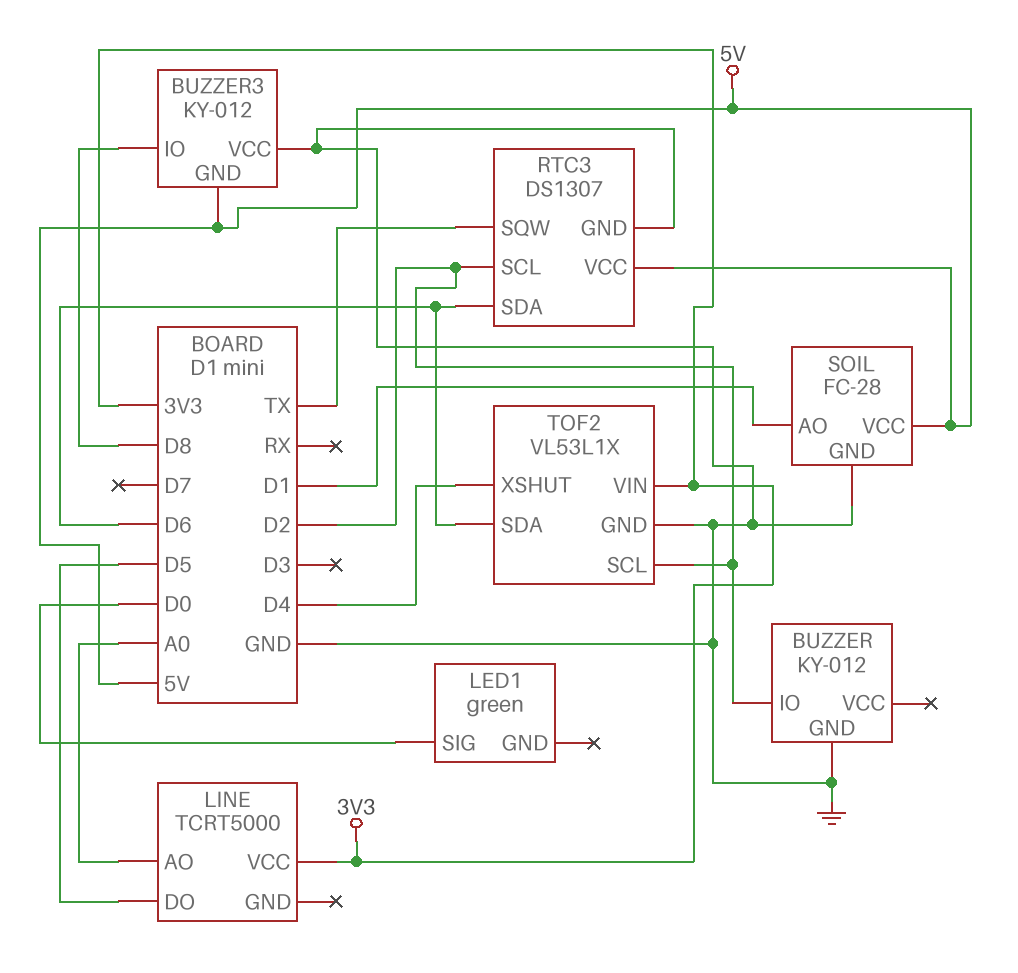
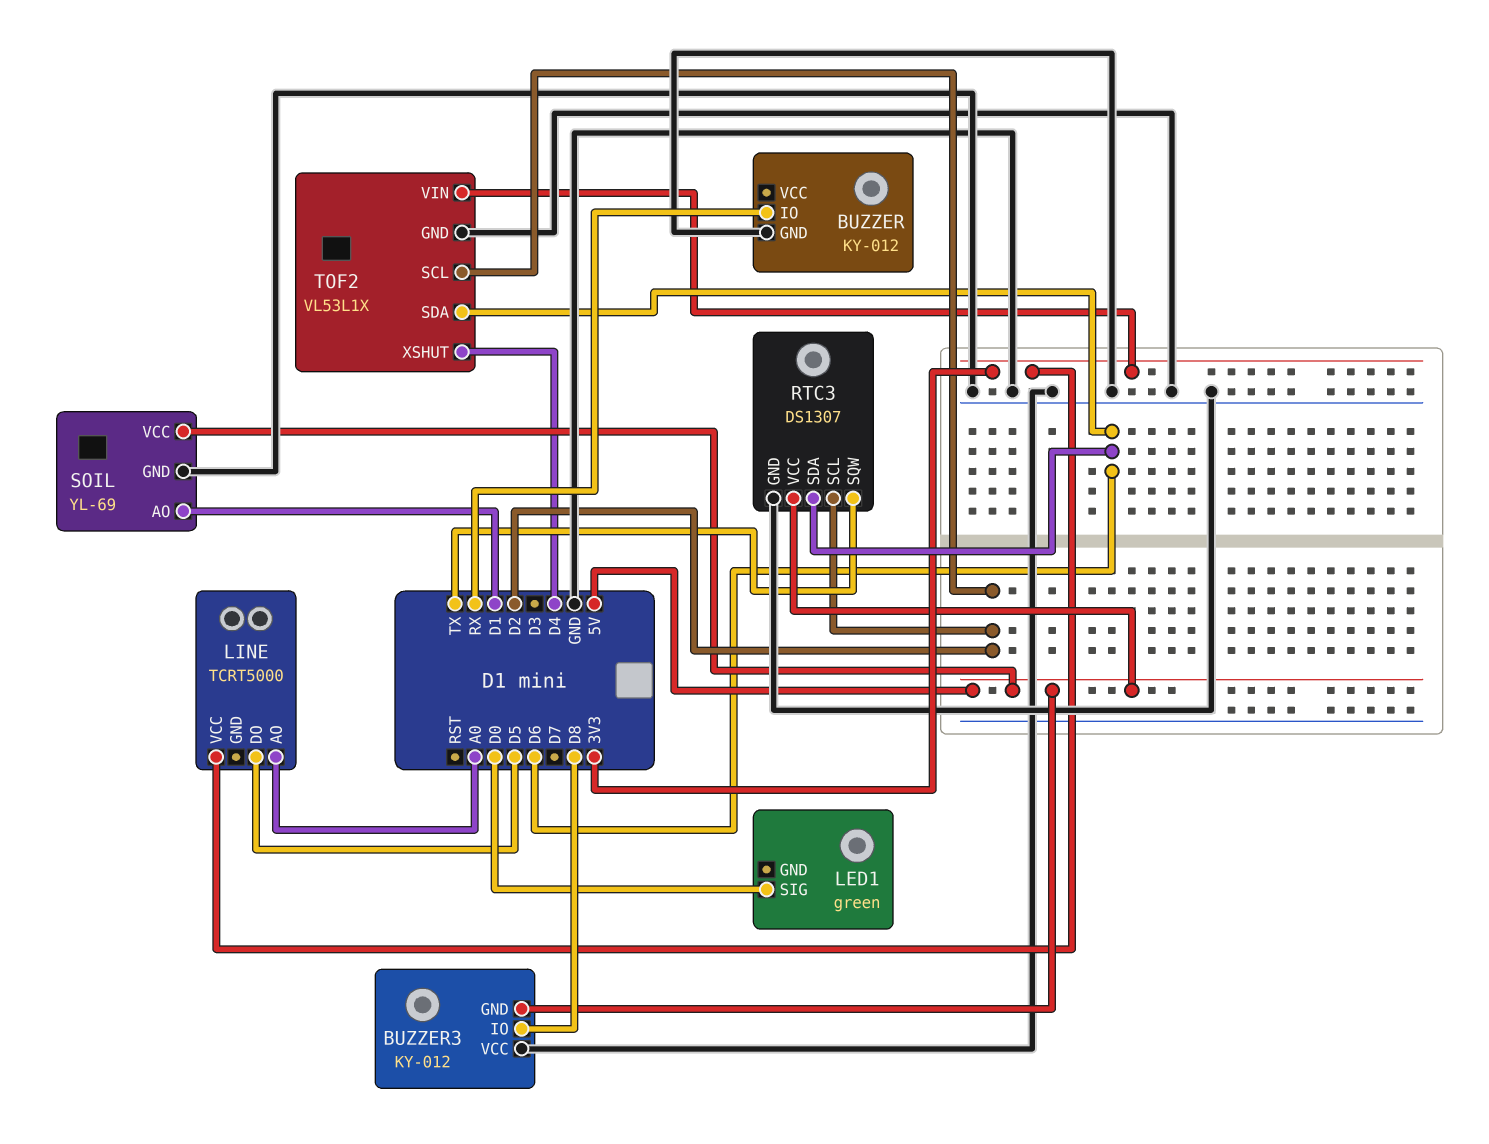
BUZZER pin IO: D2 -> RX
SOIL: FC-28 -> YL-69

